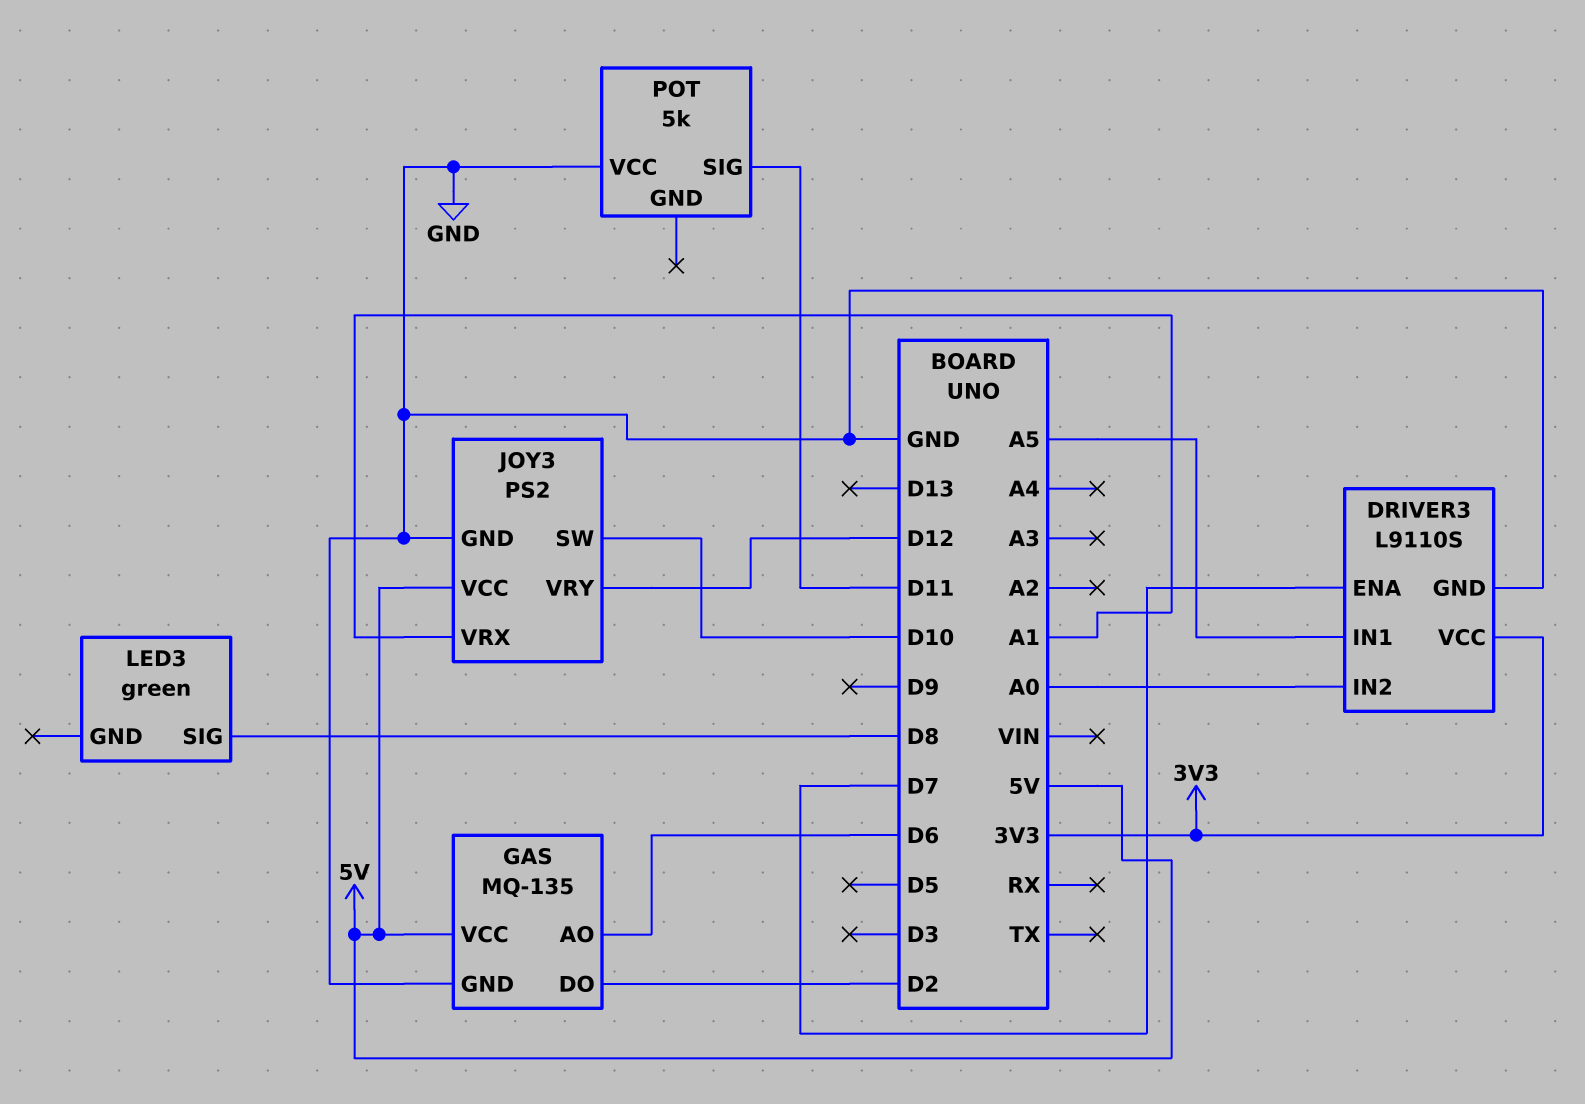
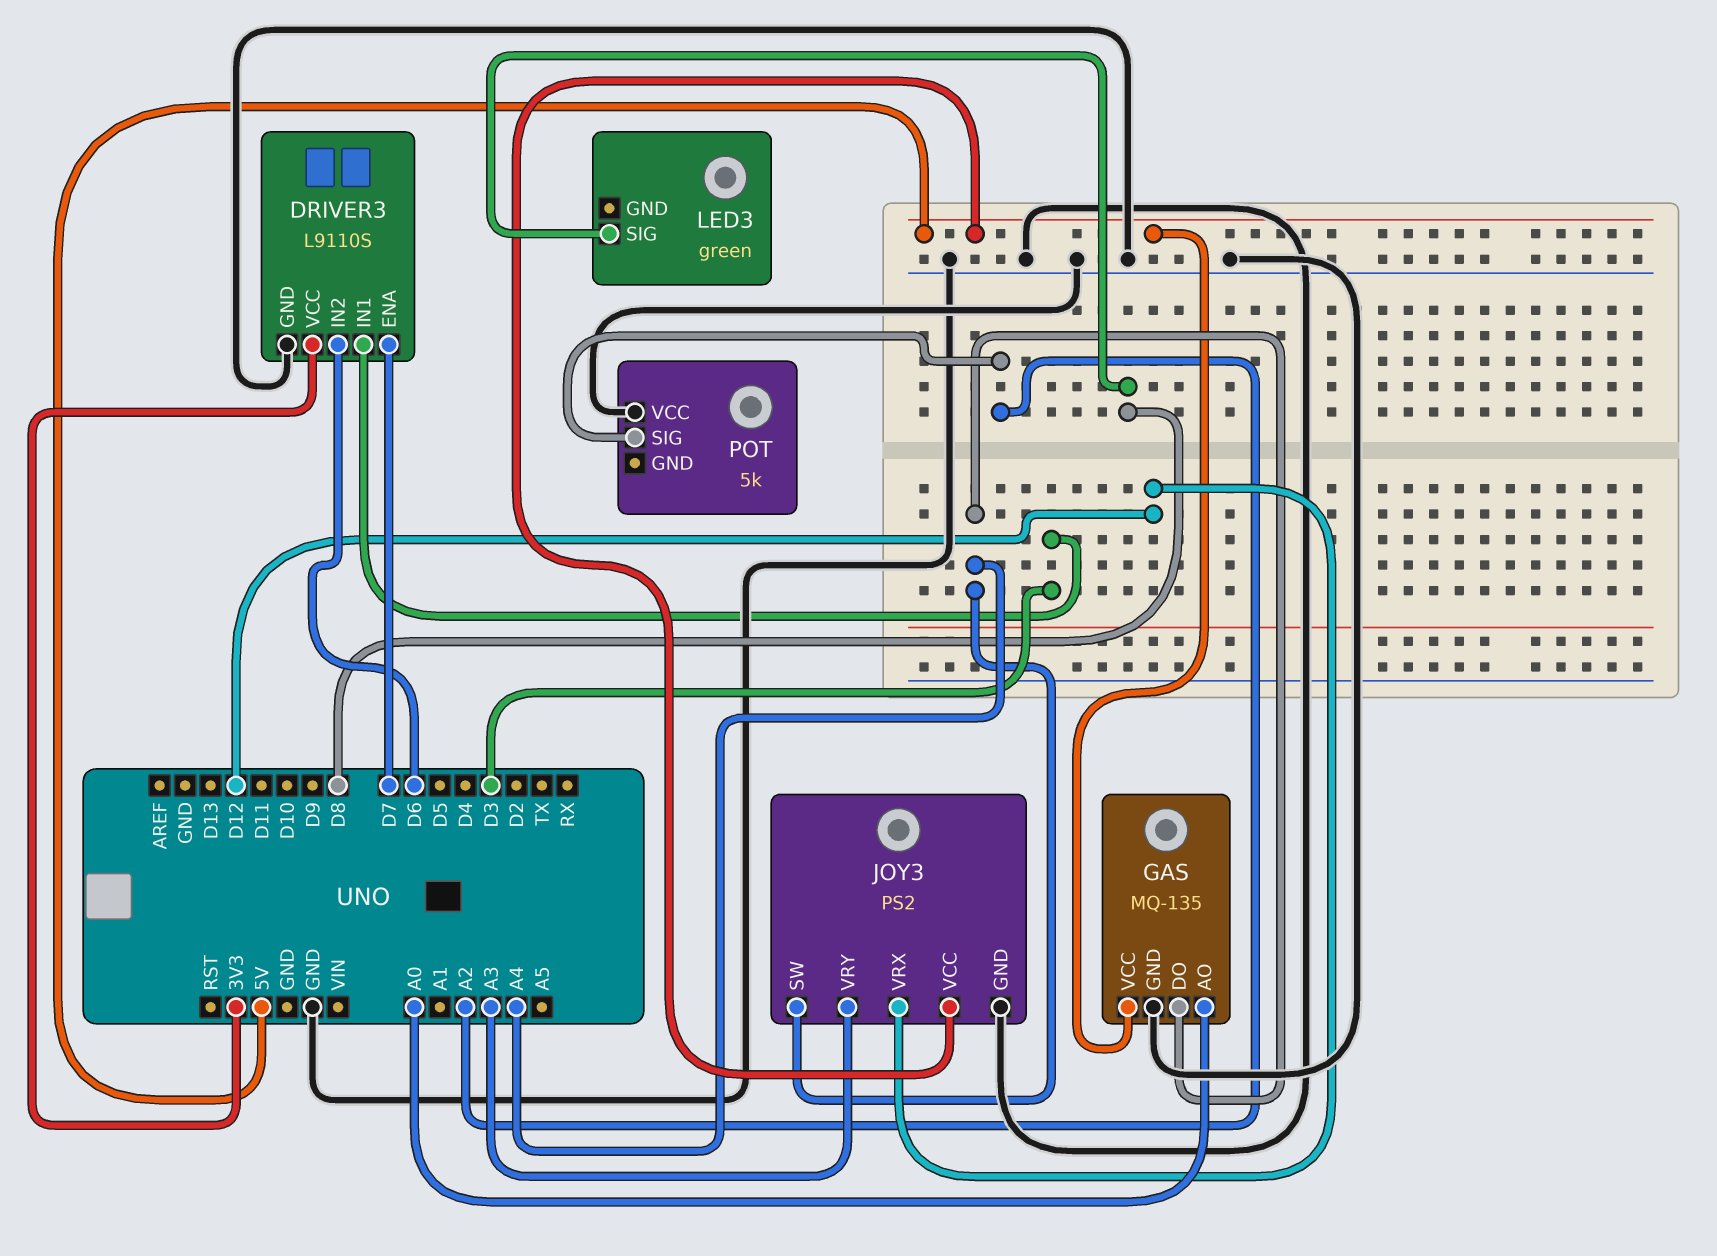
DRIVER3 pin IN1: A5 -> D3
DRIVER3 pin IN2: A0 -> D6
GAS pin AO: D6 -> A0
GAS pin DO: D2 -> A4
JOY3 pin SW: D10 -> A4
JOY3 pin VRX: A1 -> D12
JOY3 pin VRY: D12 -> A3
POT pin SIG: D11 -> A2

